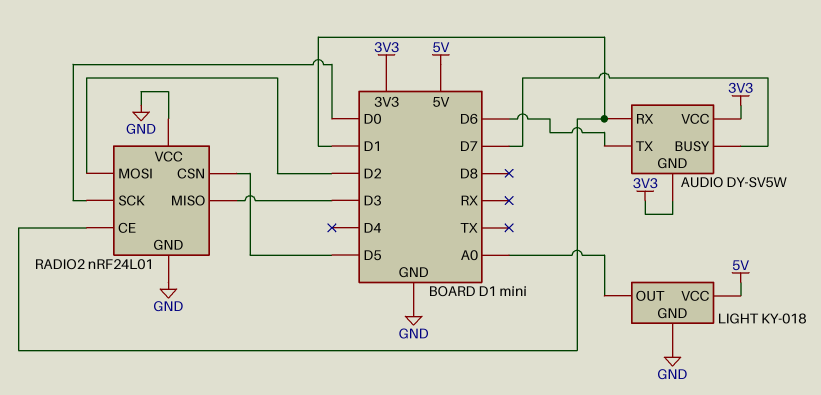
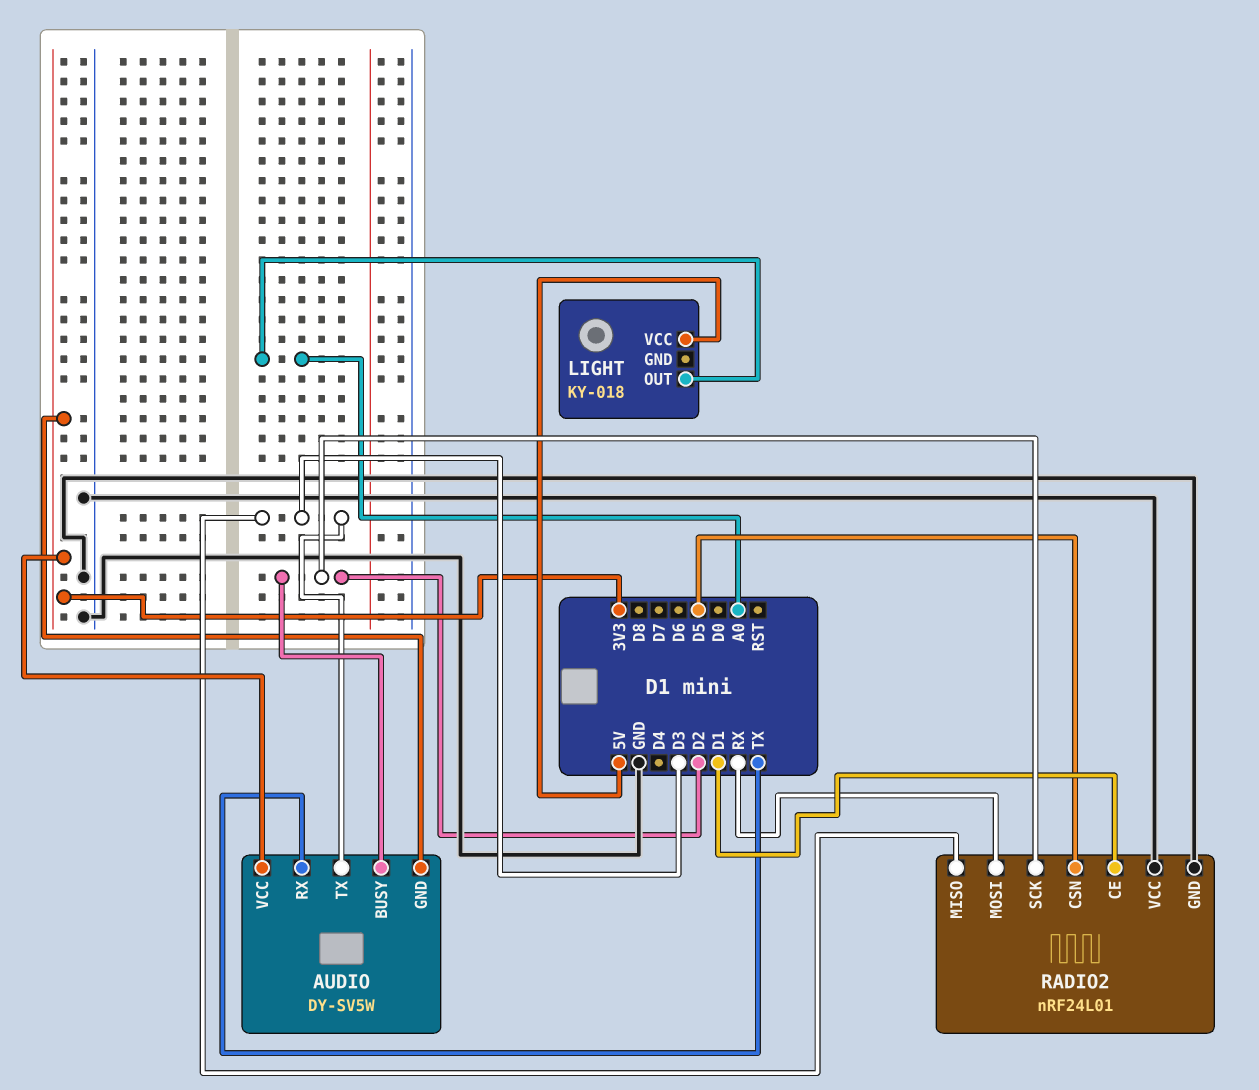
AUDIO pin BUSY: D7 -> D2
AUDIO pin RX: D1 -> TX
AUDIO pin TX: D6 -> D3
LIGHT pin GND: GND -> none
RADIO2 pin MOSI: D2 -> RX
RADIO2 pin SCK: D0 -> D2

